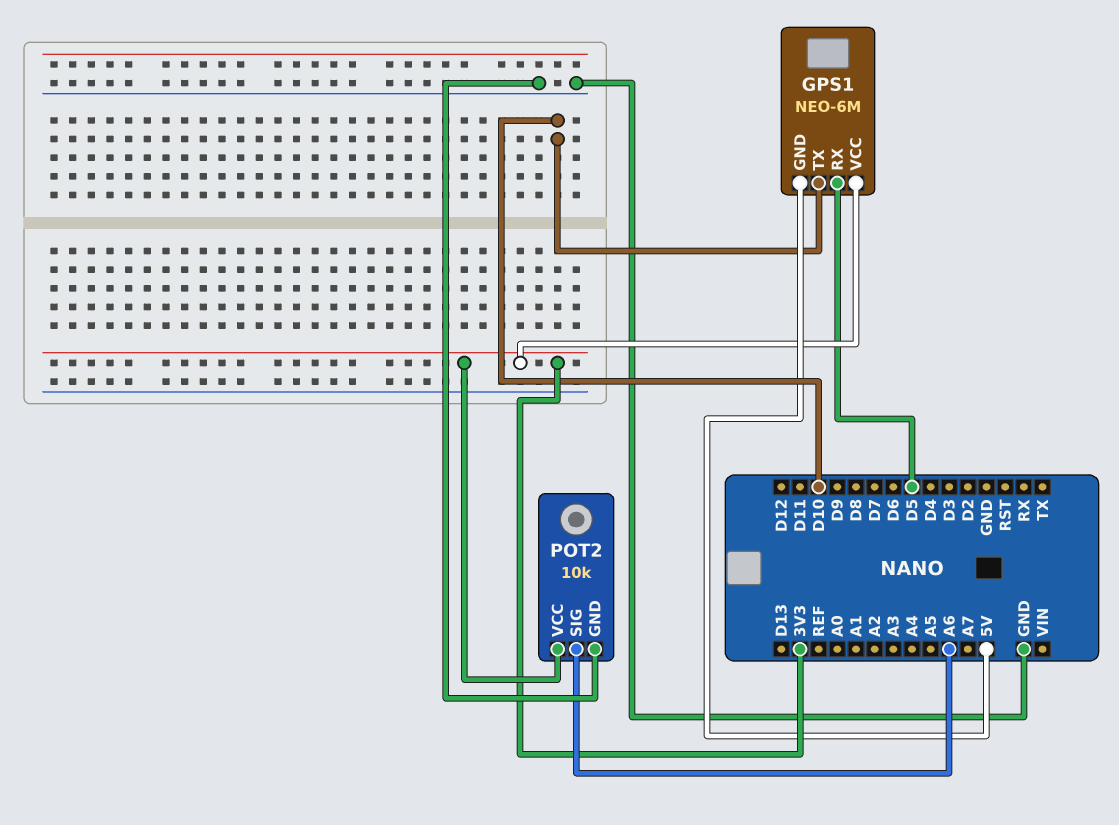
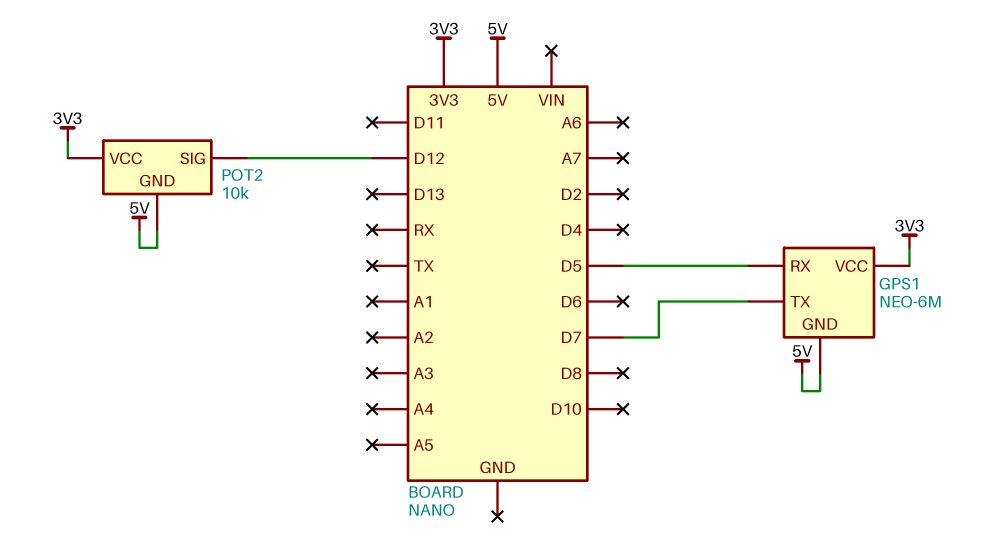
GPS1 pin TX: D10 -> D7
POT2 pin GND: GND -> 5V
POT2 pin SIG: A6 -> D12

